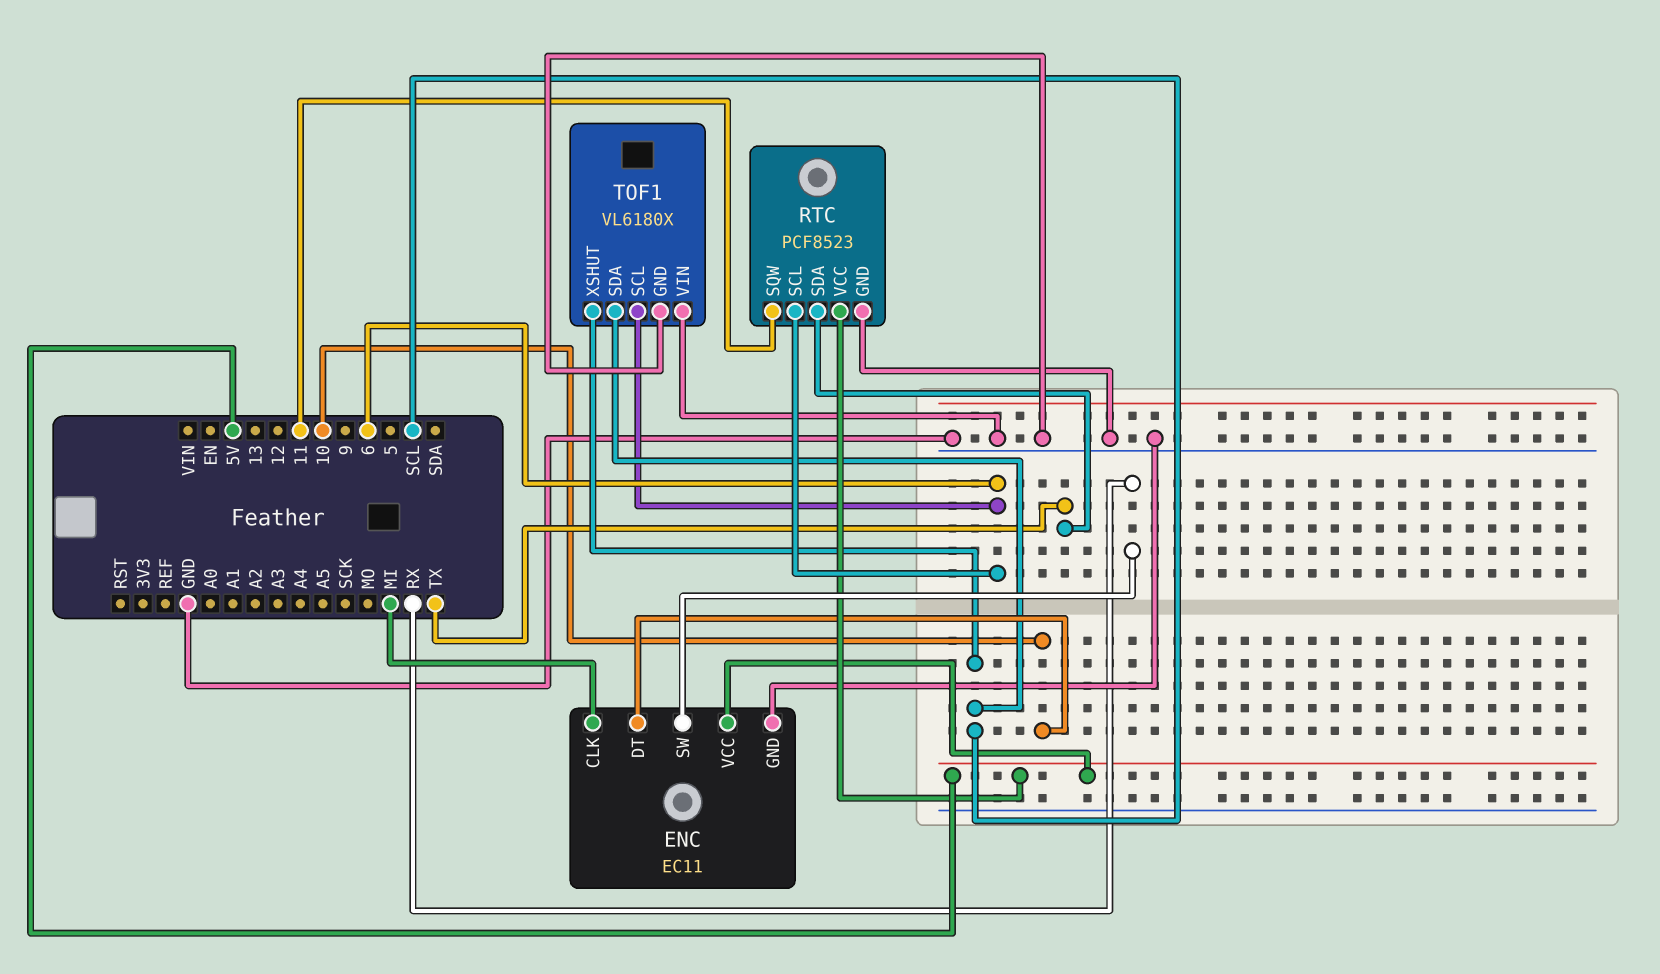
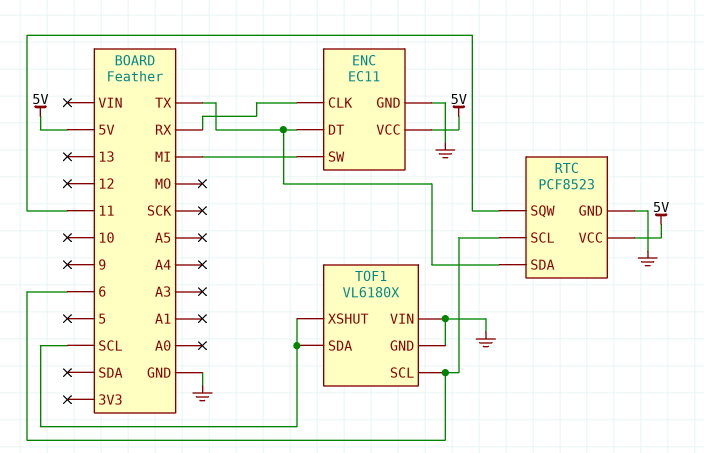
ENC pin CLK: MI -> RX
ENC pin DT: 10 -> TX
ENC pin SW: RX -> MI

